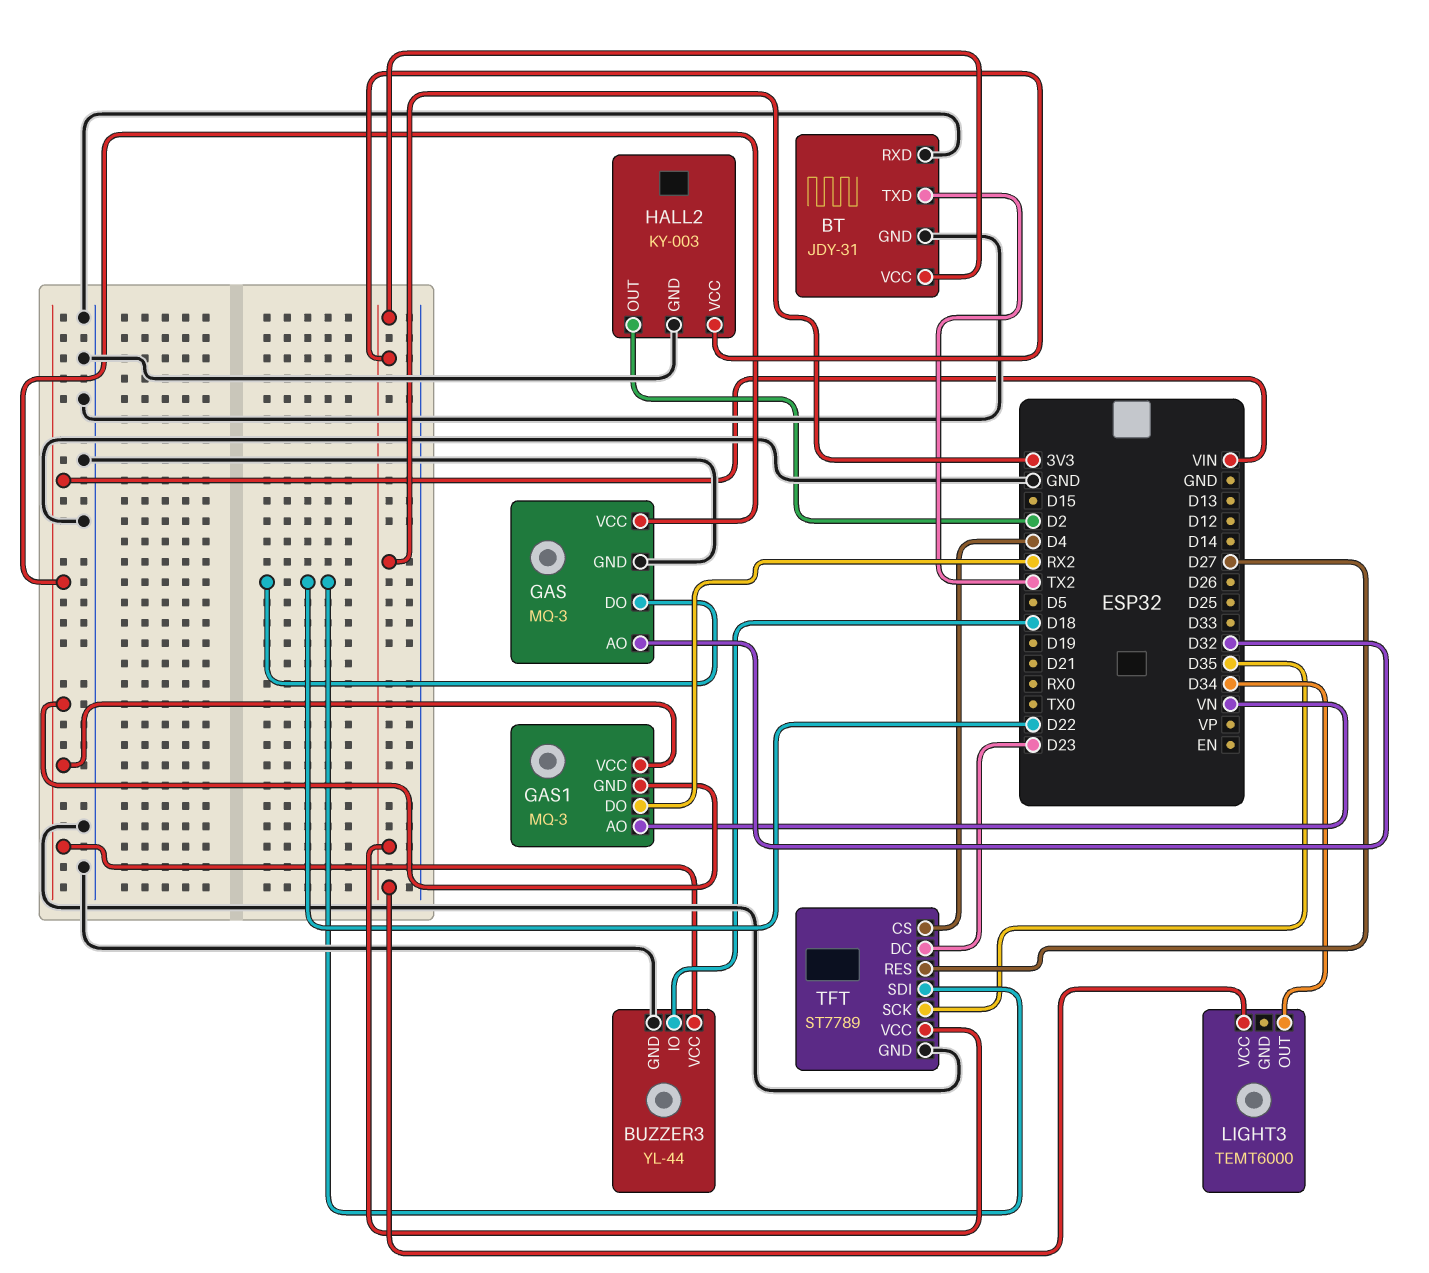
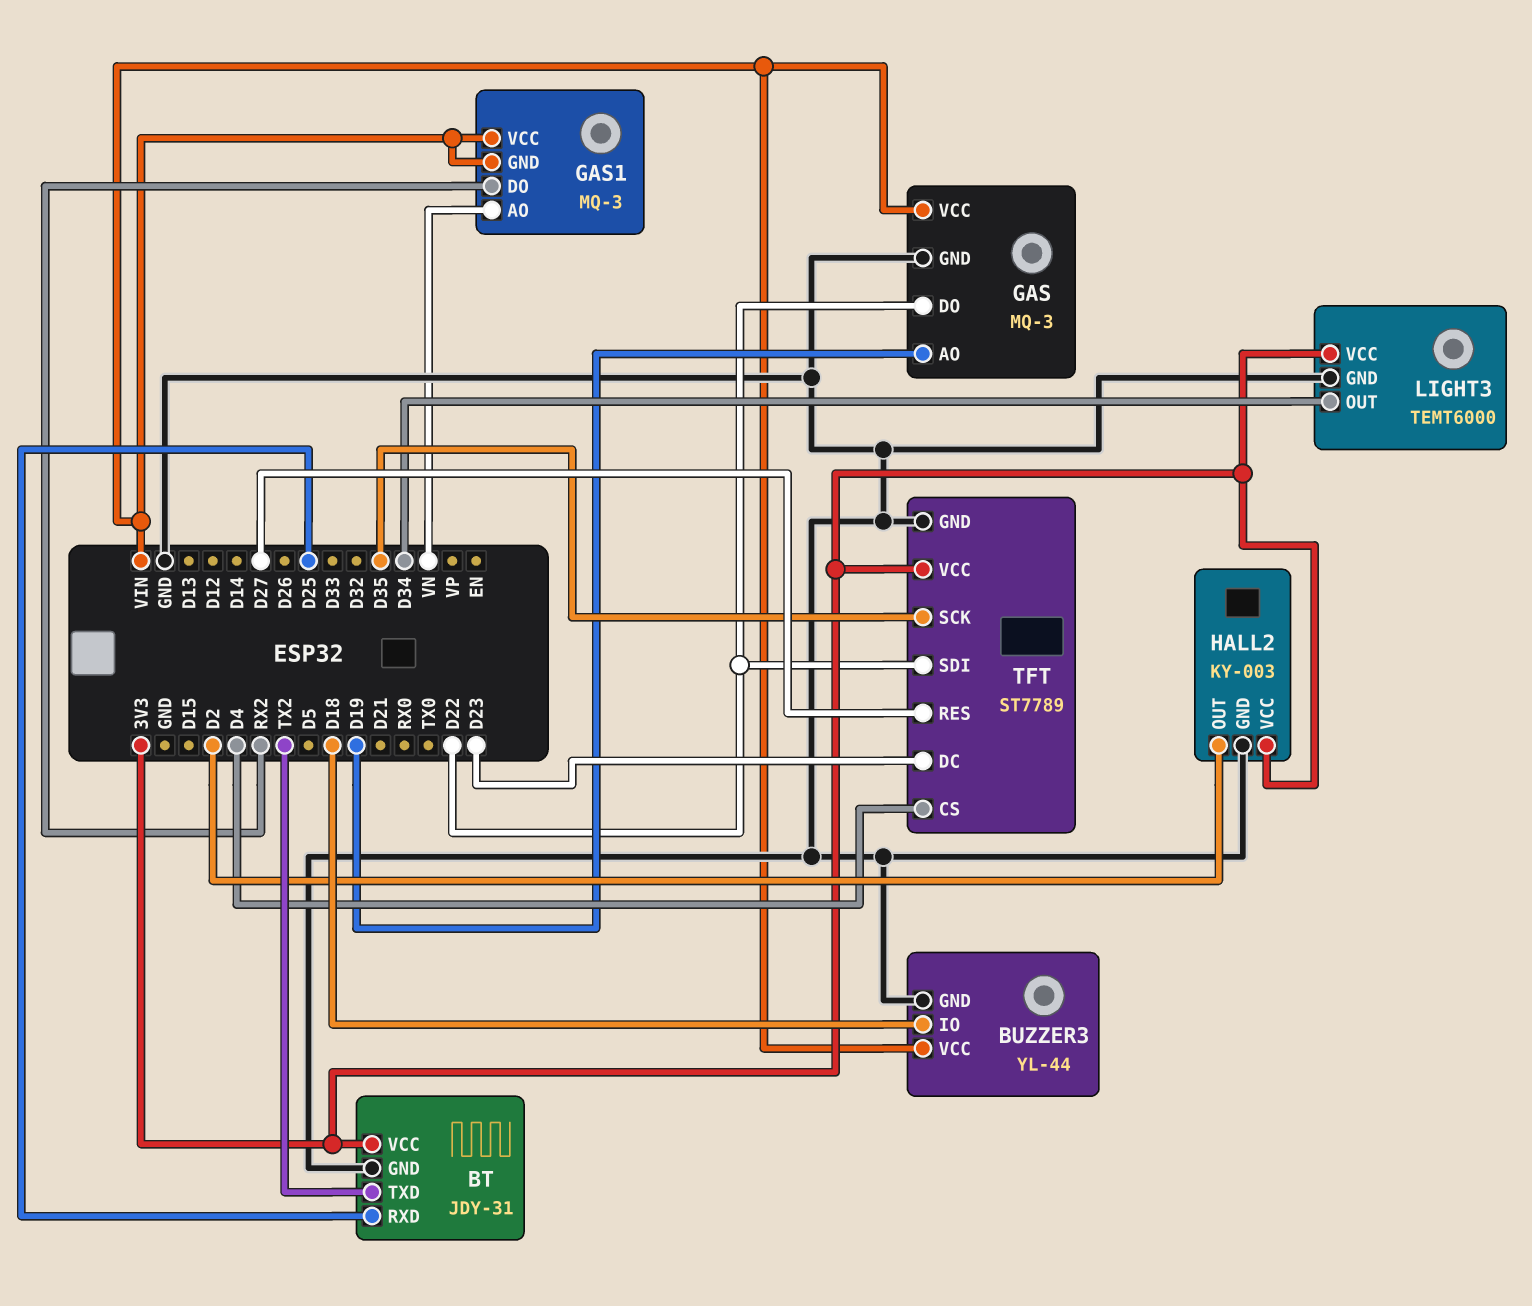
BT pin RXD: GND -> D25
GAS pin AO: D32 -> D19
LIGHT3 pin GND: none -> GND

